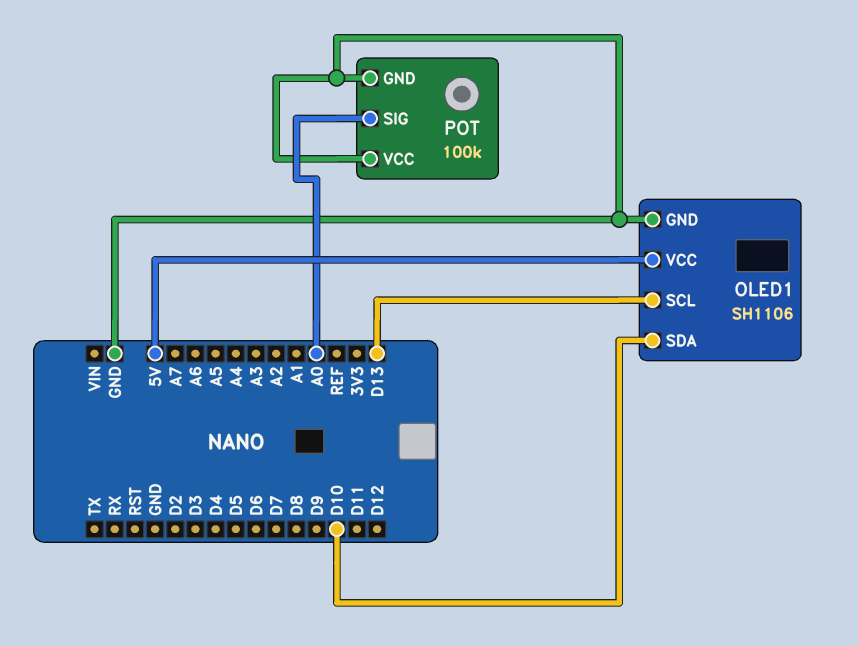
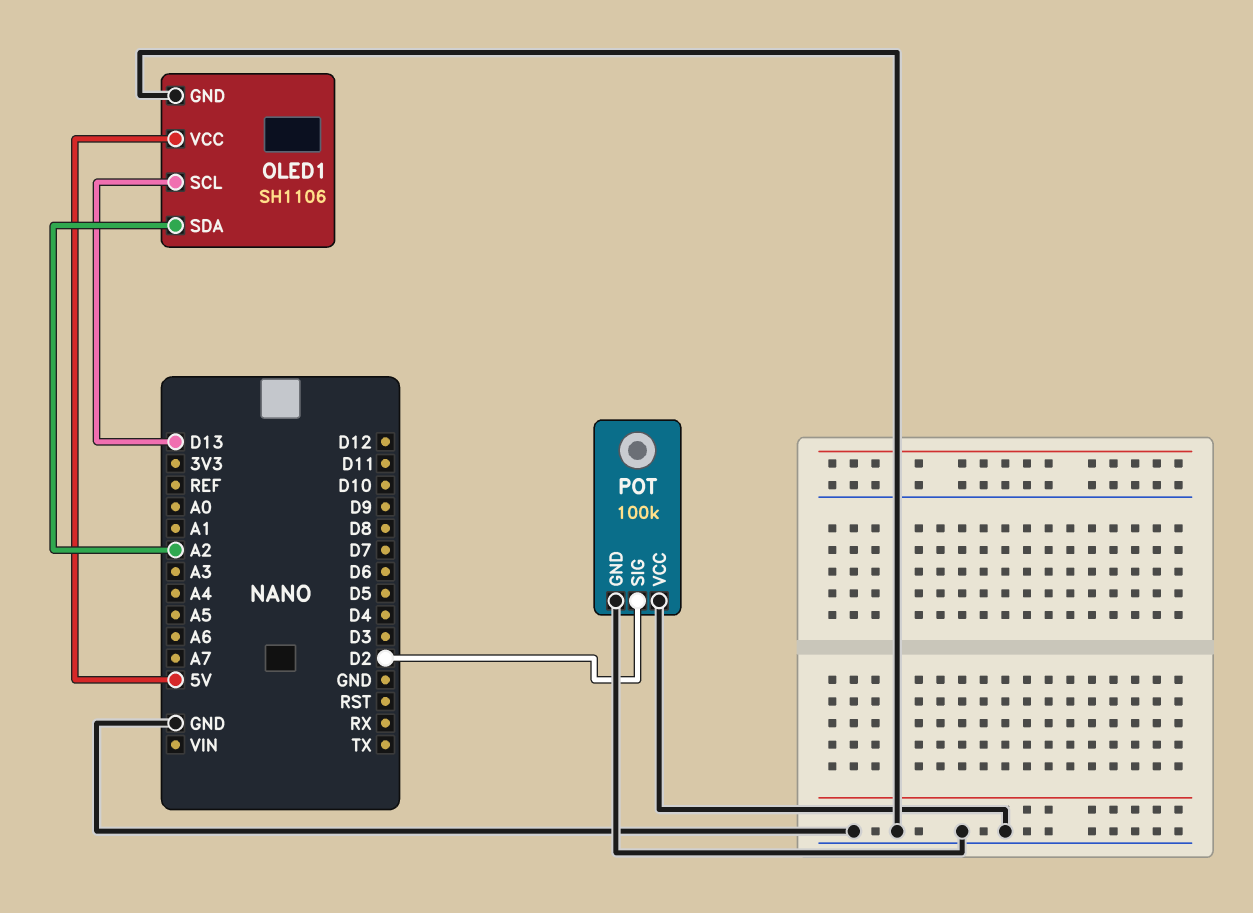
OLED1 pin SDA: D10 -> A2
POT pin SIG: A0 -> D2

